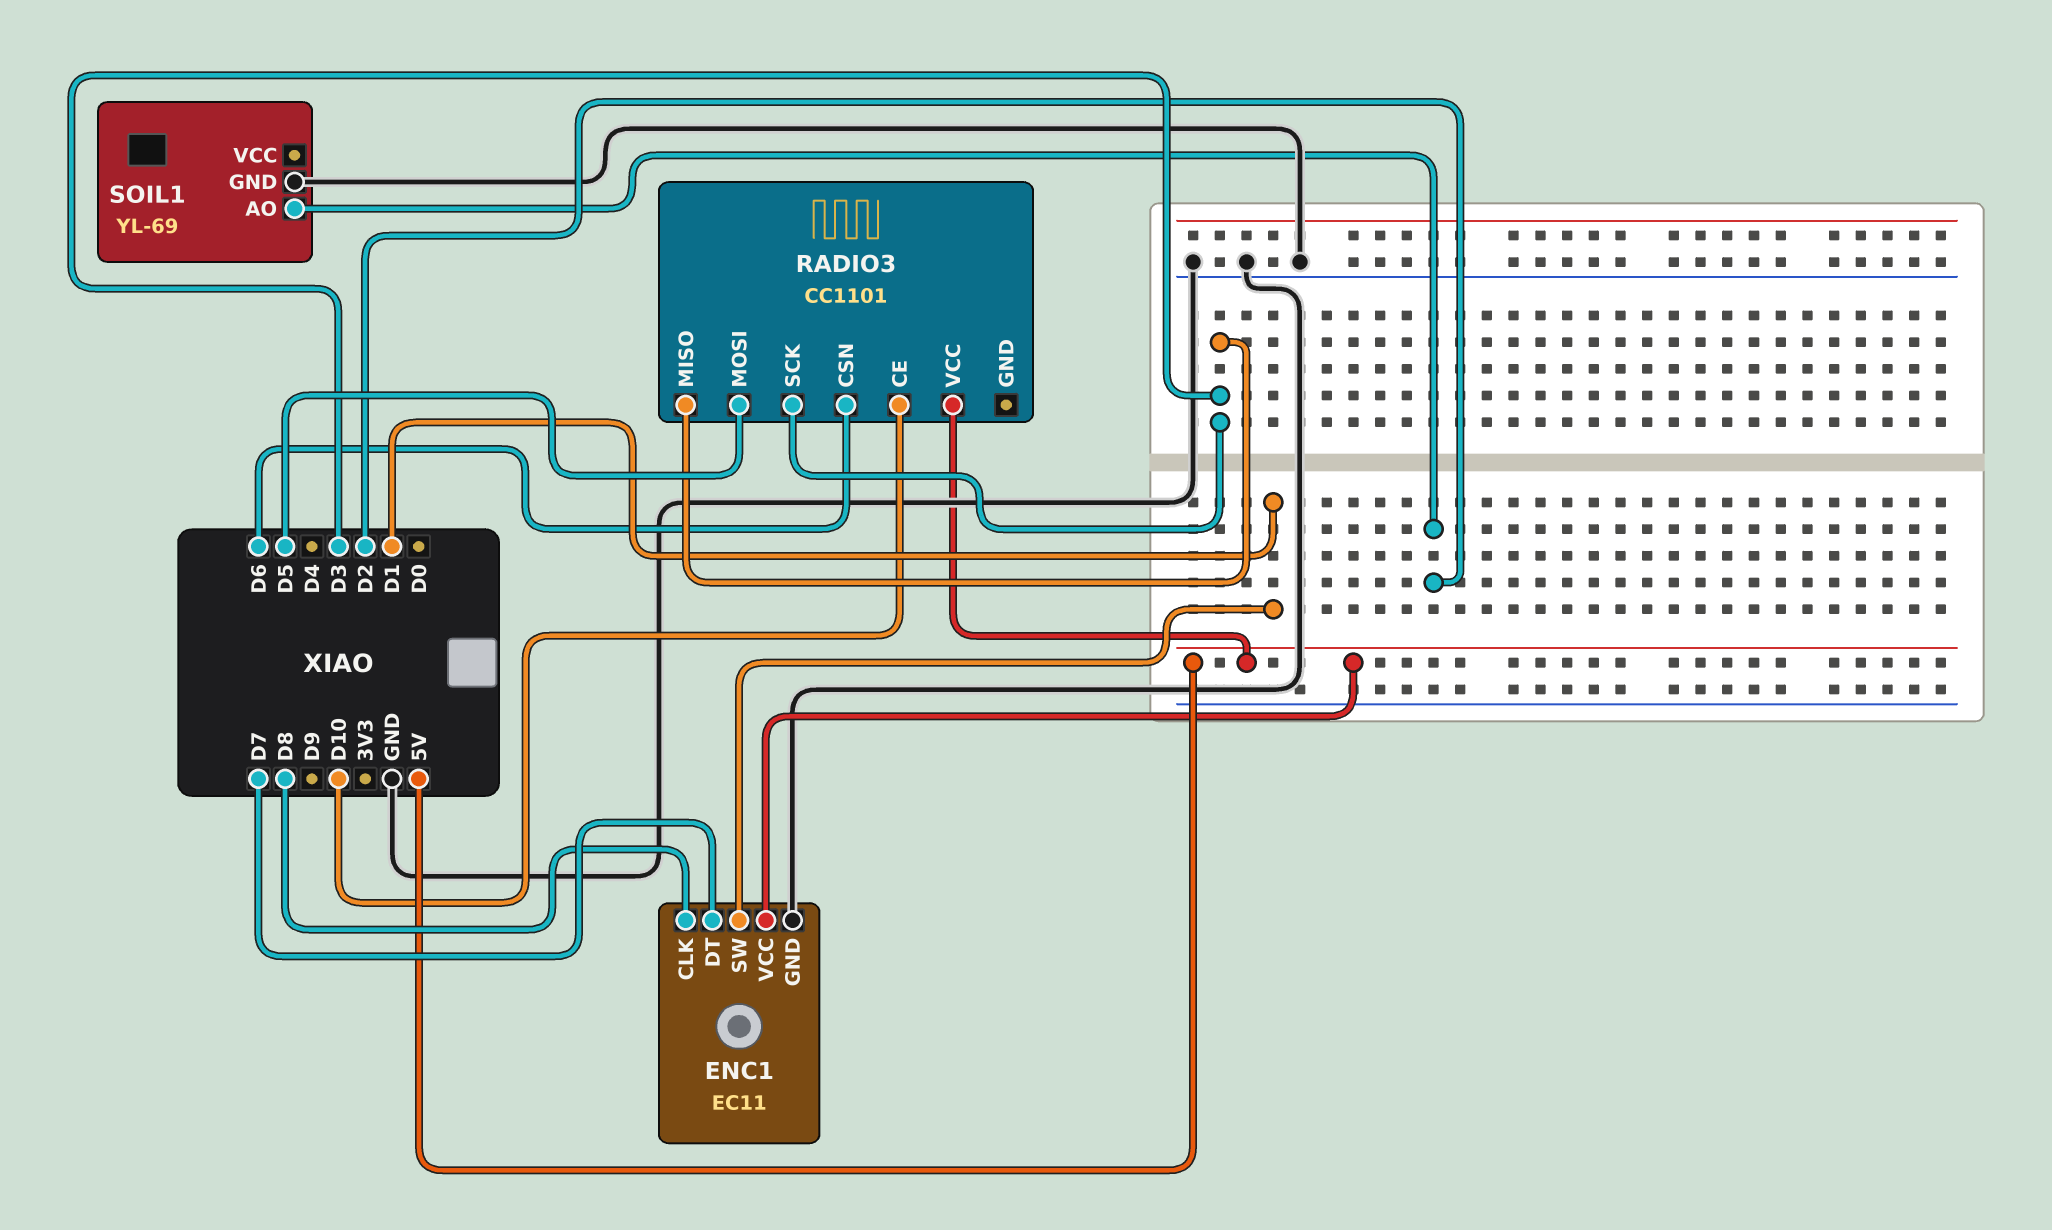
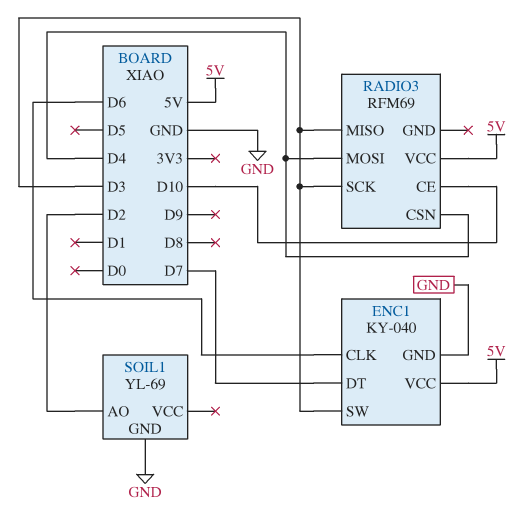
ENC1: EC11 -> KY-040
ENC1 pin CLK: D8 -> D6
ENC1 pin SW: D1 -> D3
RADIO3: CC1101 -> RFM69
RADIO3 pin CSN: D6 -> D4
RADIO3 pin MOSI: D5 -> D4

